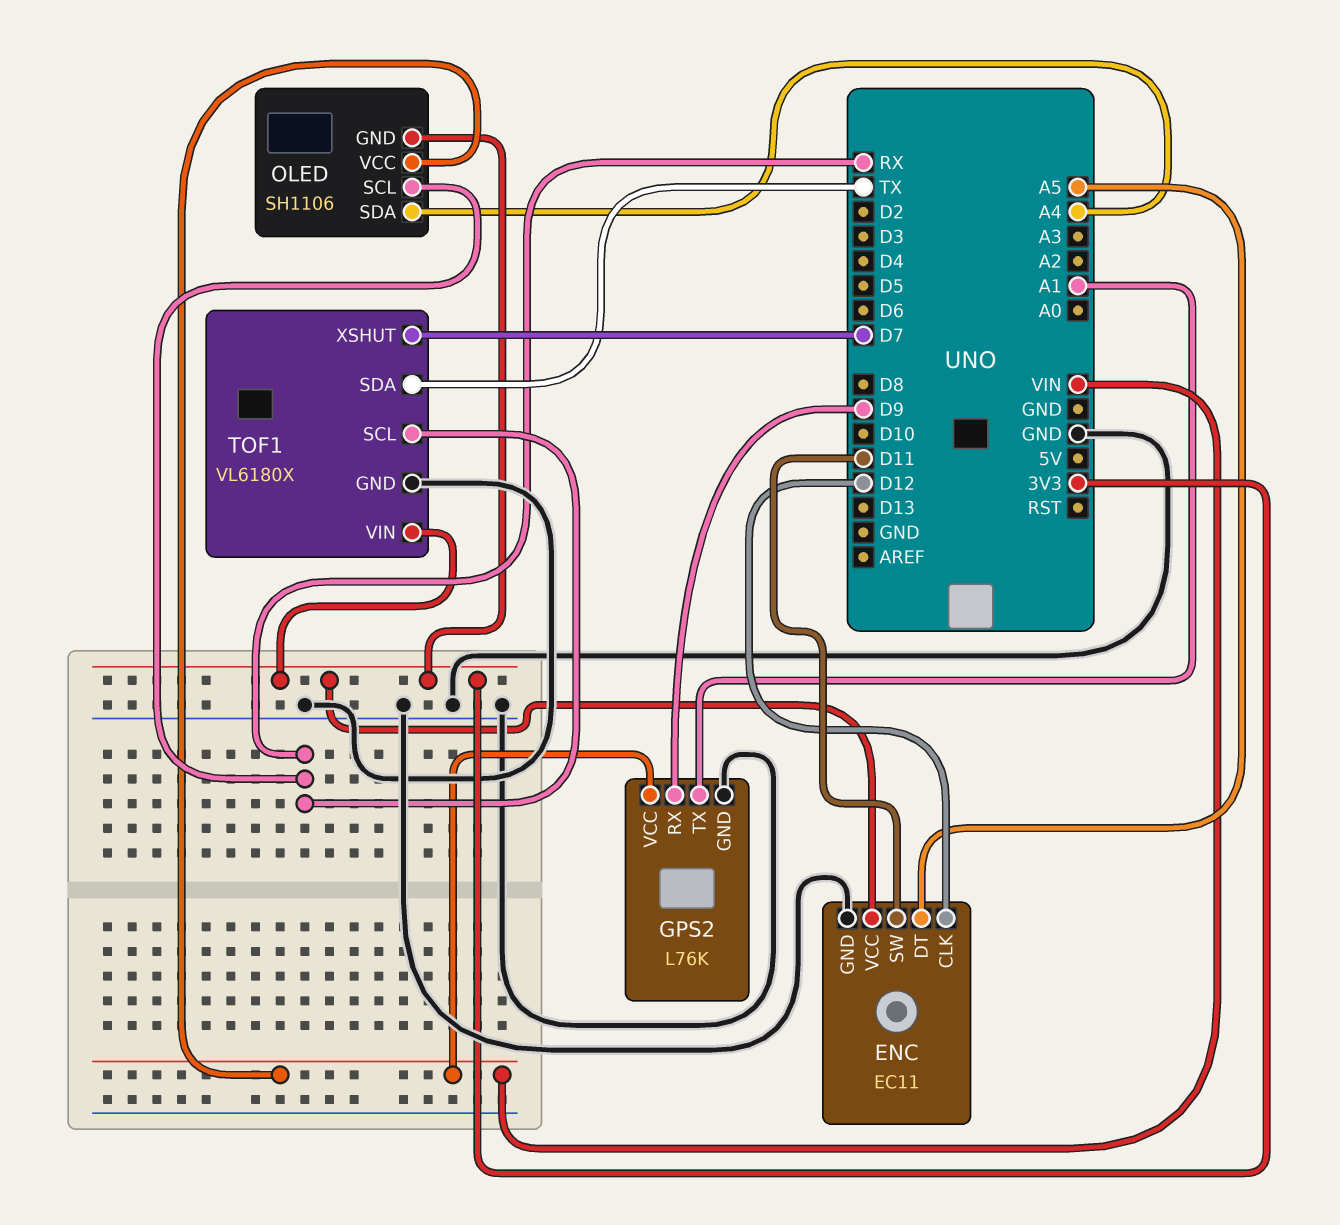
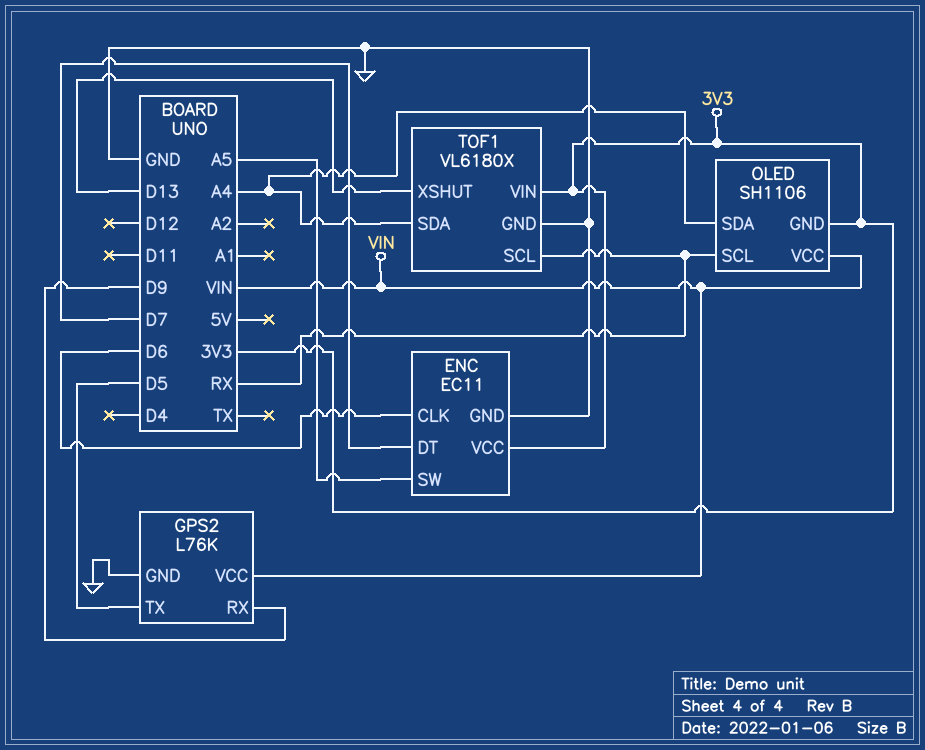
ENC pin CLK: D12 -> D6
ENC pin DT: A5 -> D7
ENC pin SW: D11 -> A5
GPS2 pin TX: A1 -> D5
TOF1 pin SDA: TX -> A4
TOF1 pin XSHUT: D7 -> D13

